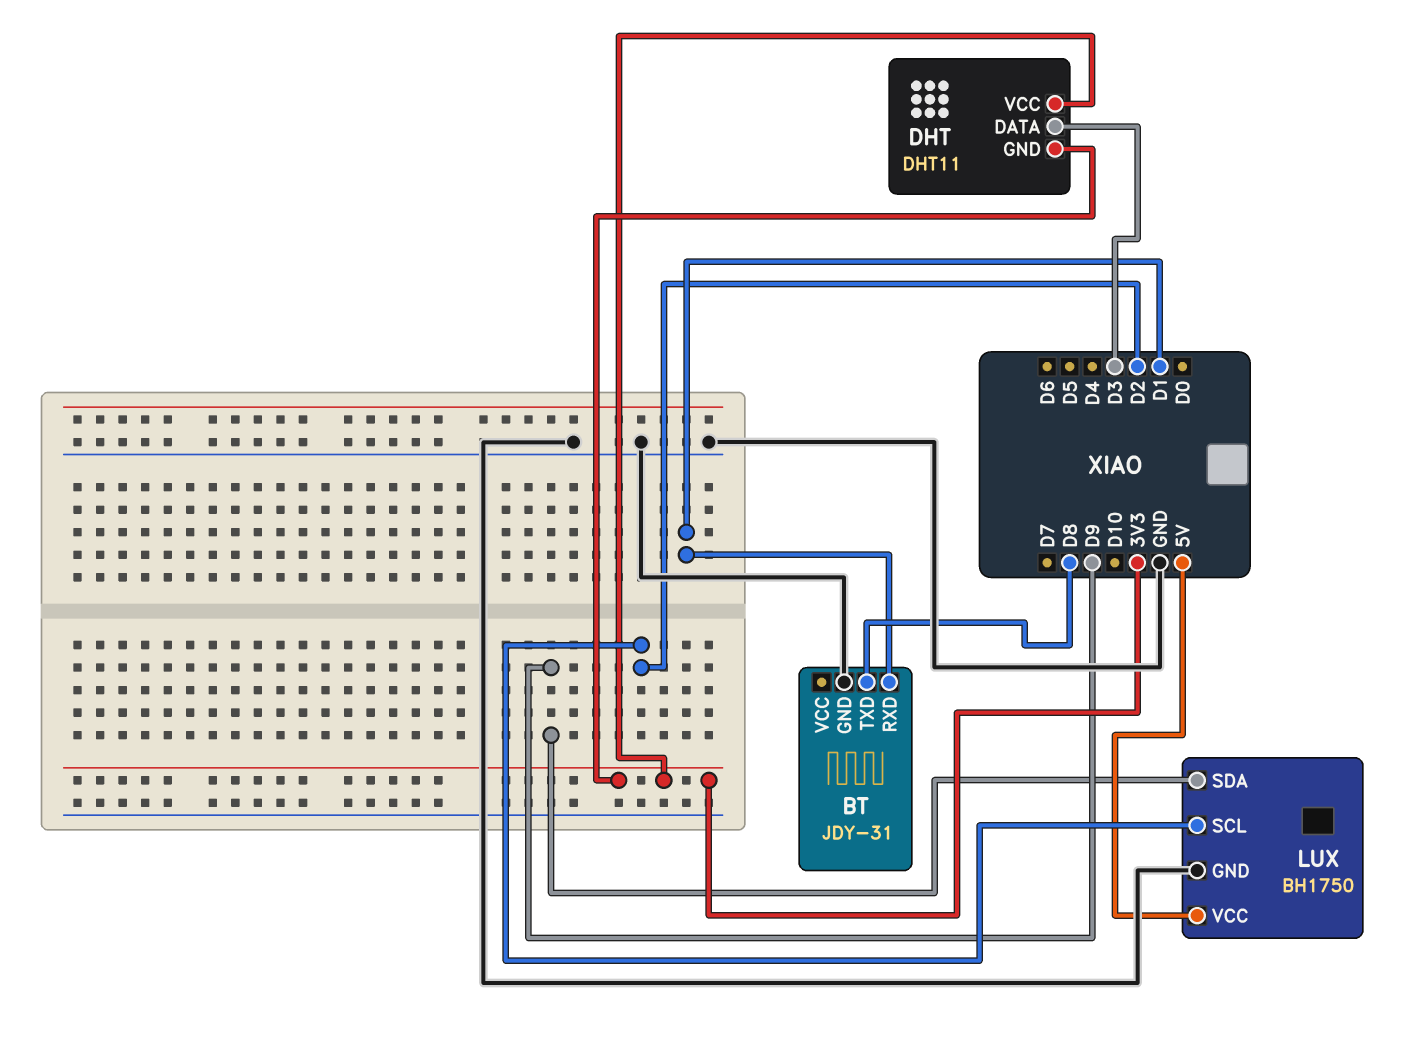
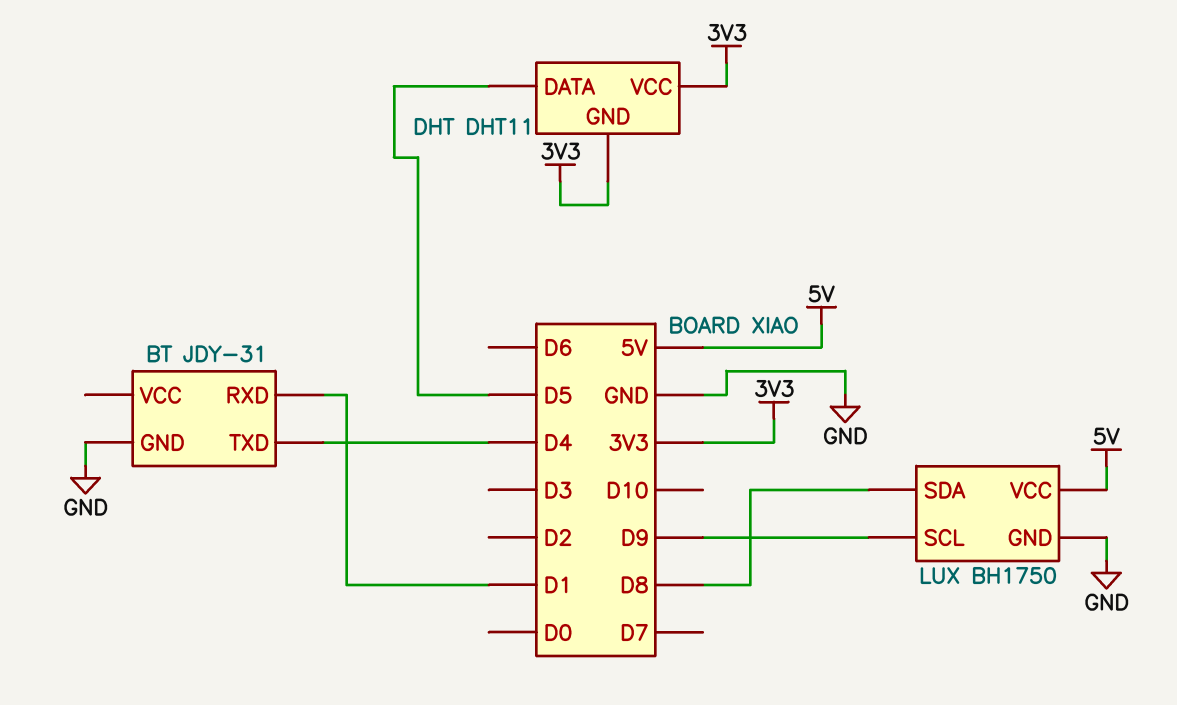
BT pin TXD: D8 -> D4
DHT pin DATA: D3 -> D5
LUX pin SCL: D2 -> D9
LUX pin SDA: D9 -> D8

